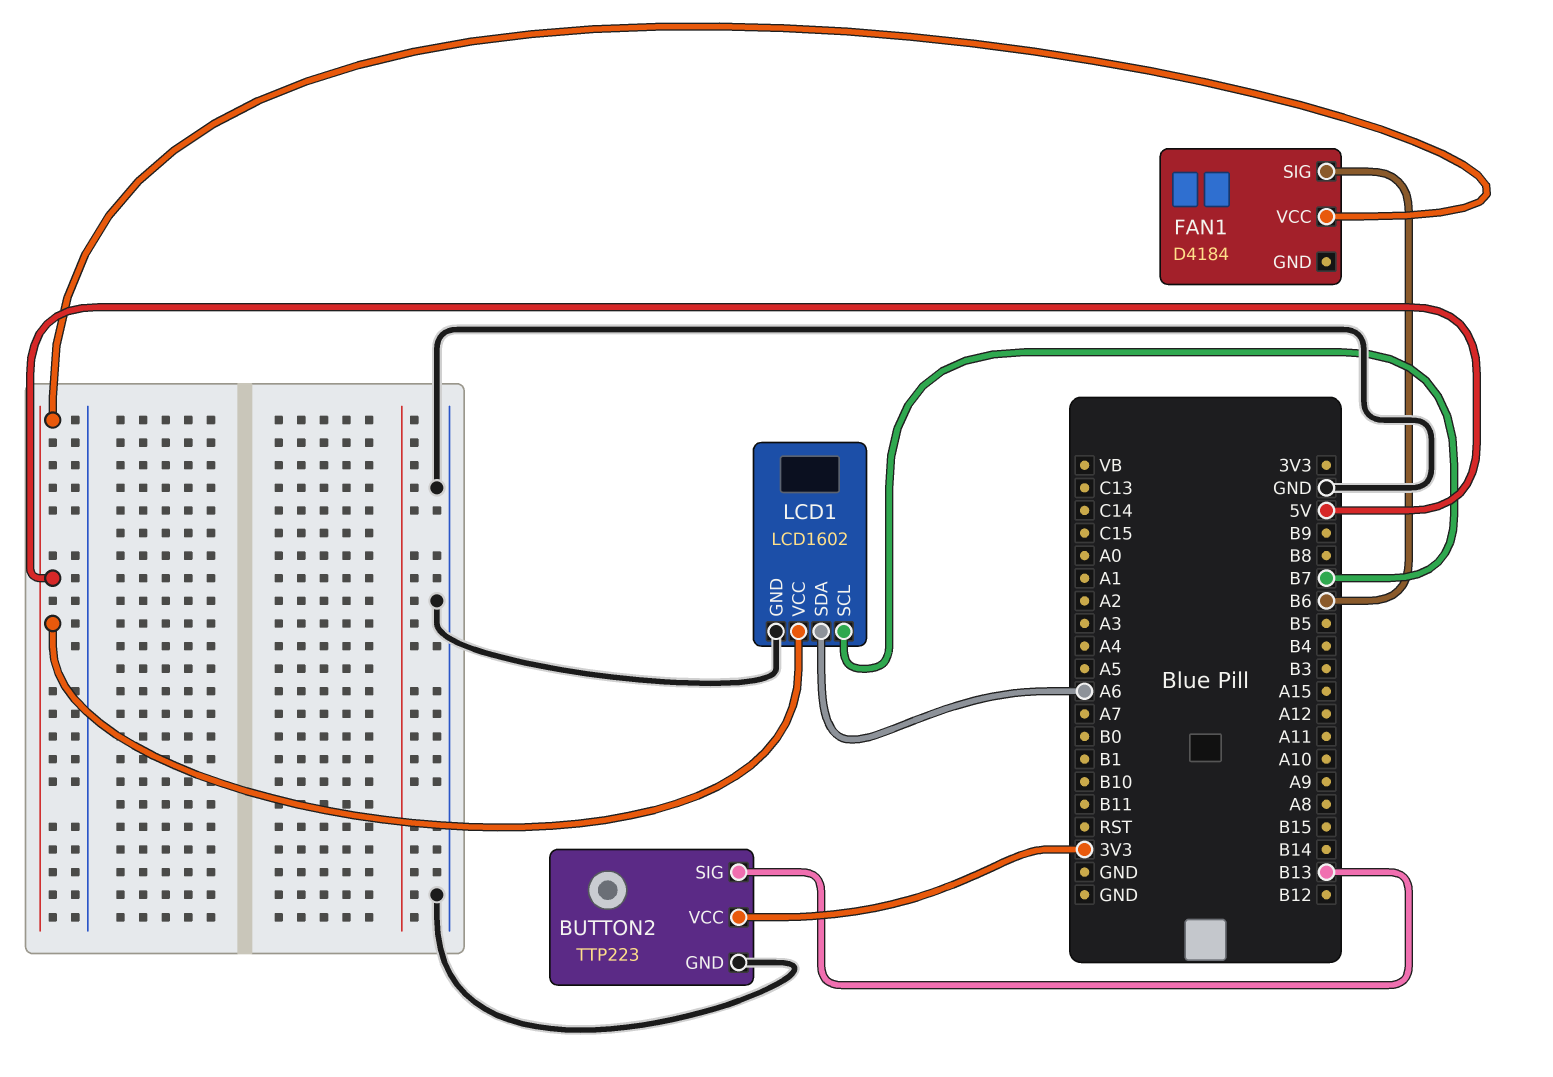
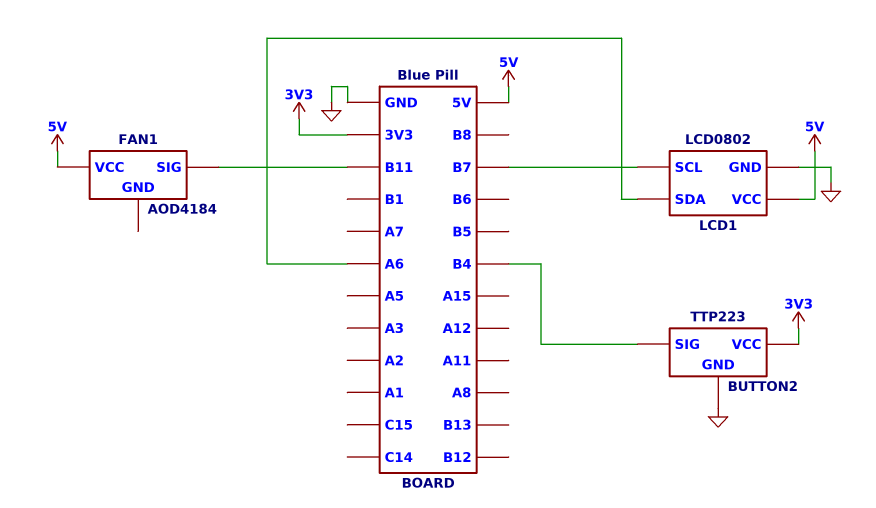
BUTTON2 pin SIG: B13 -> B4
FAN1: D4184 -> AOD4184
FAN1 pin SIG: B6 -> B11
LCD1: LCD1602 -> LCD0802

